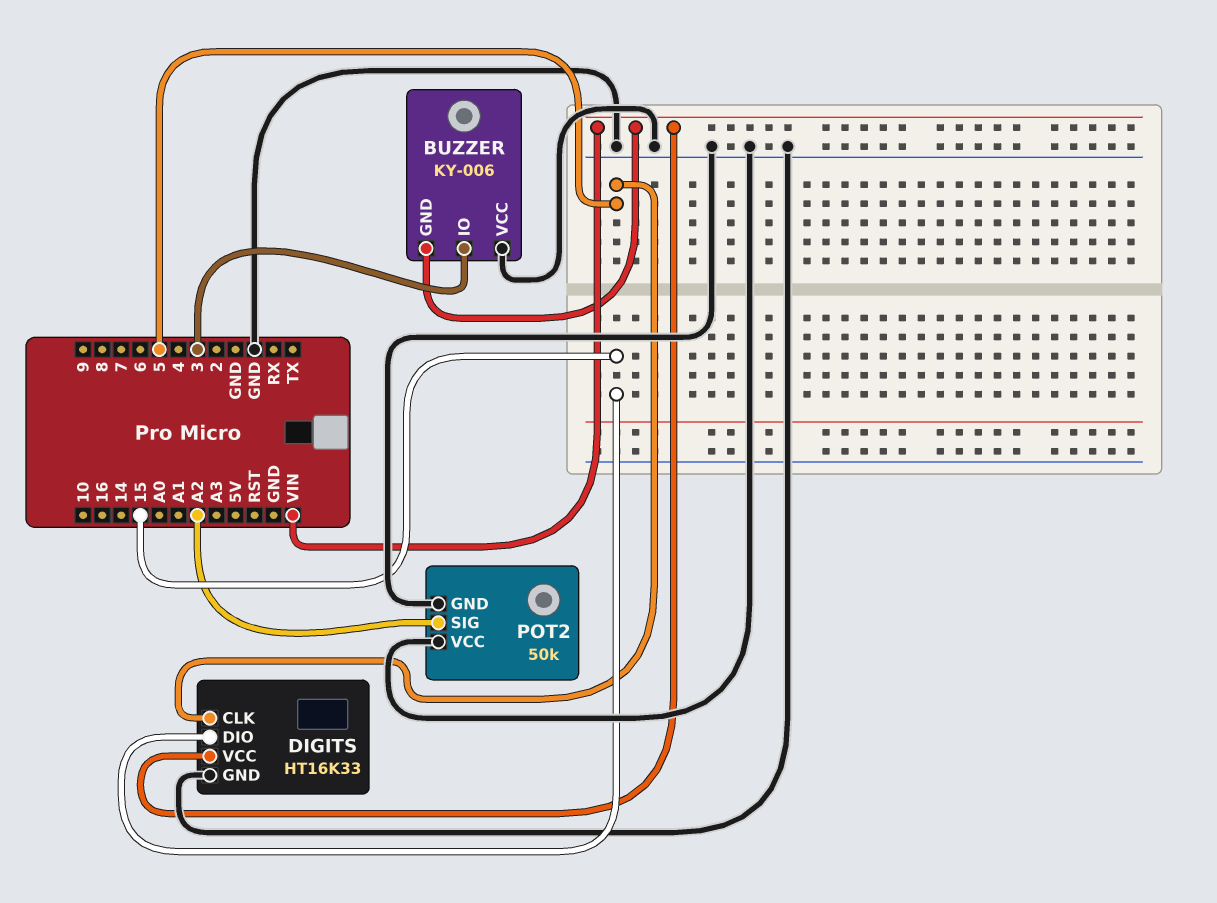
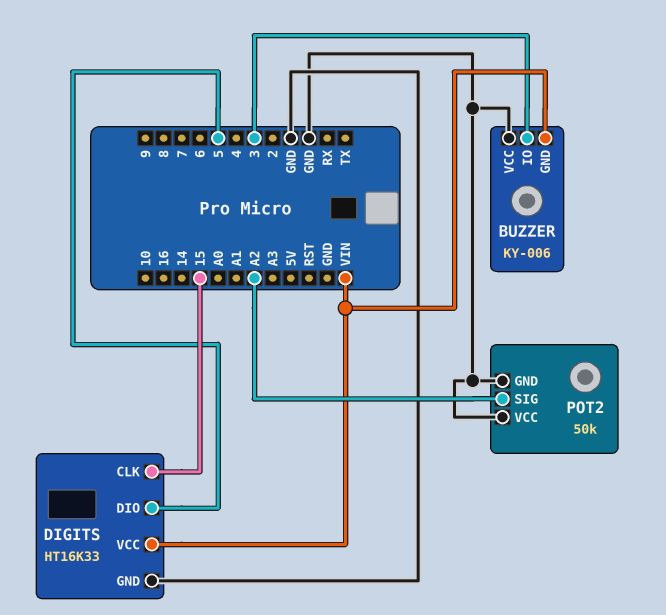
DIGITS pin CLK: 5 -> 15
DIGITS pin DIO: 15 -> 5

